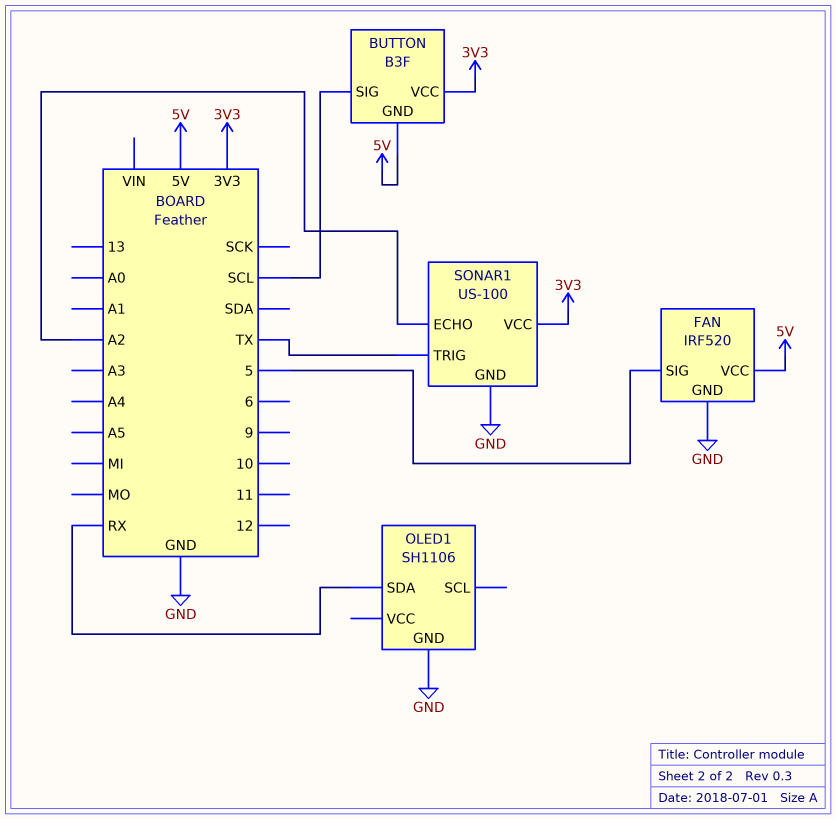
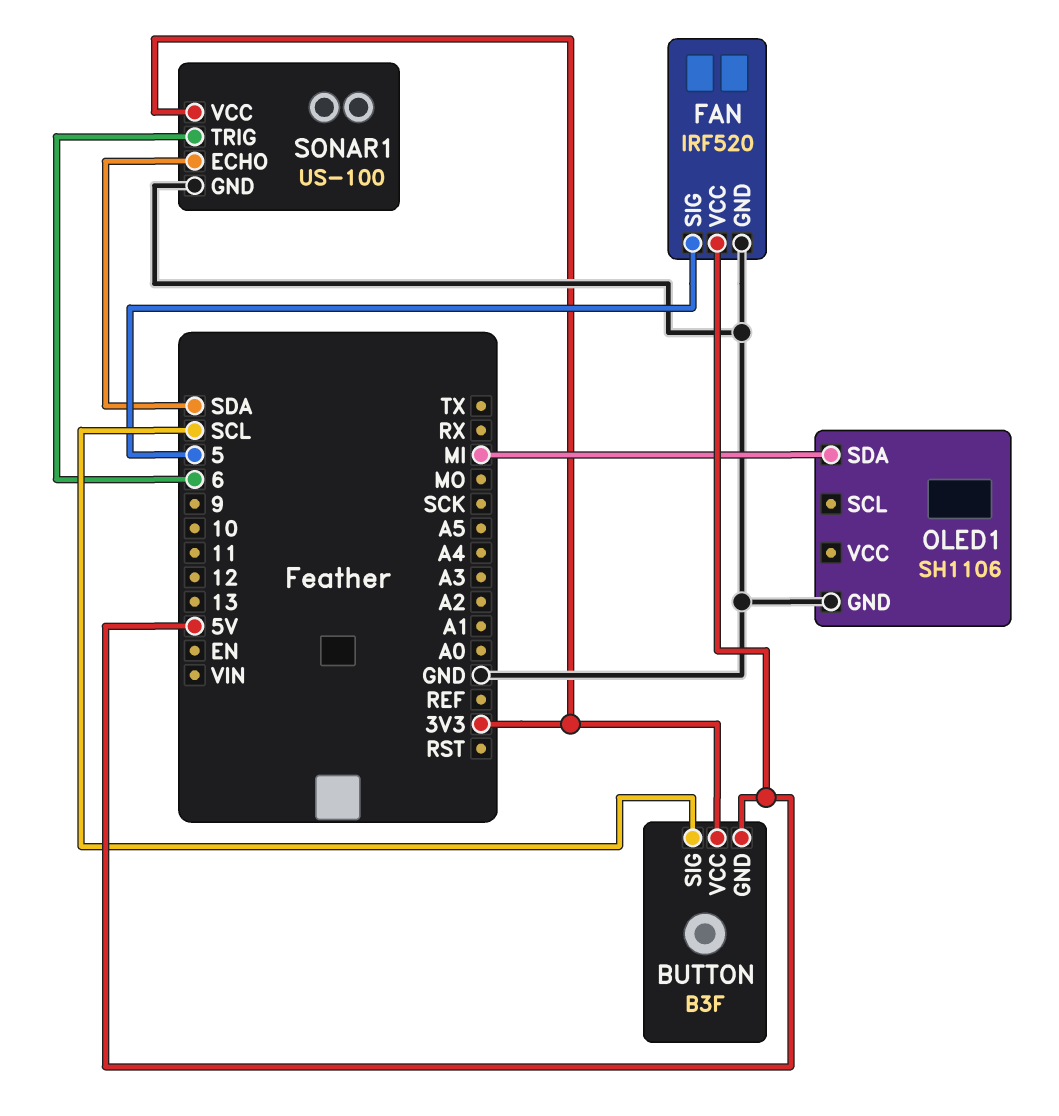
OLED1 pin SDA: RX -> MI
SONAR1 pin ECHO: A2 -> SDA
SONAR1 pin TRIG: TX -> 6

